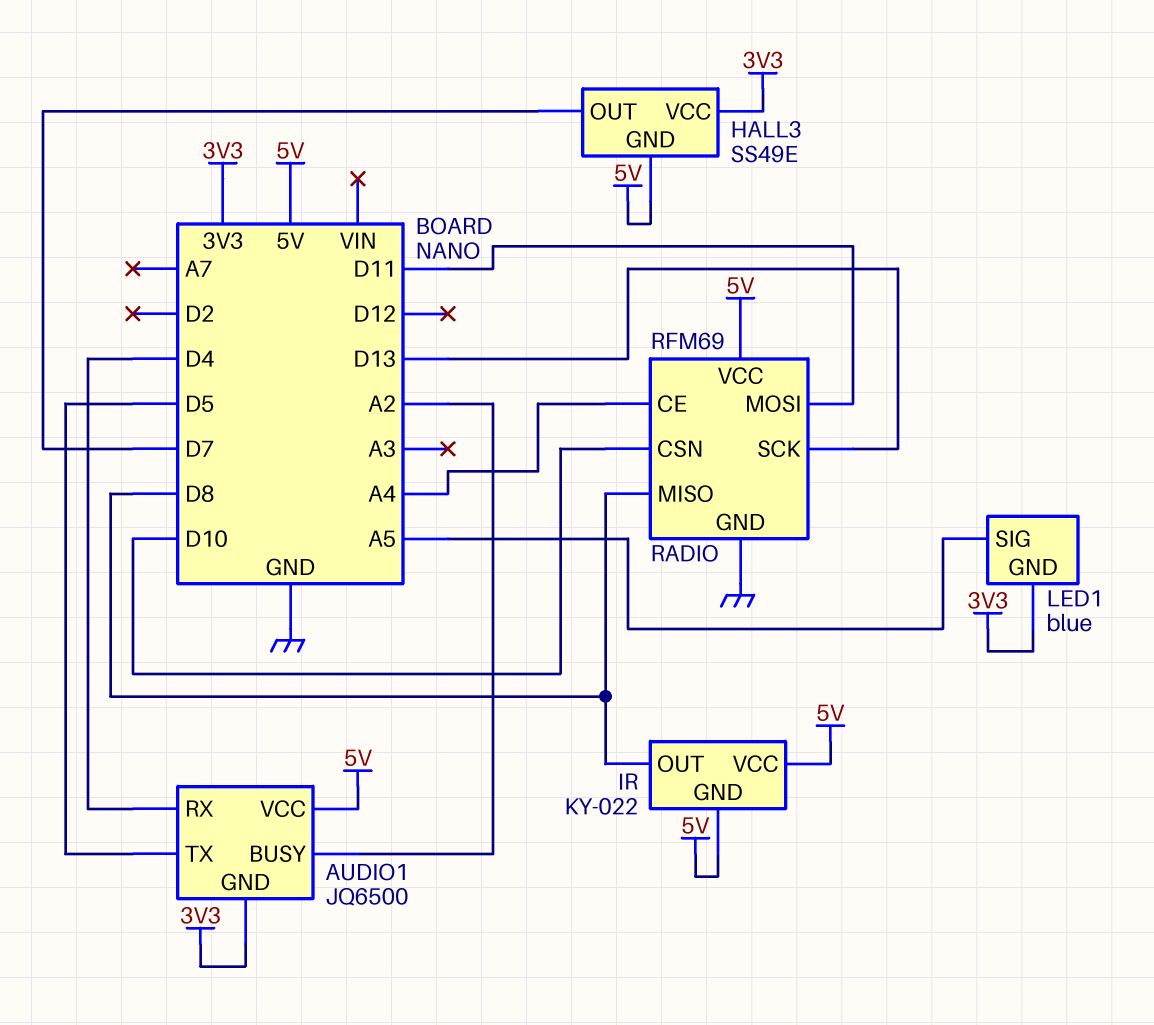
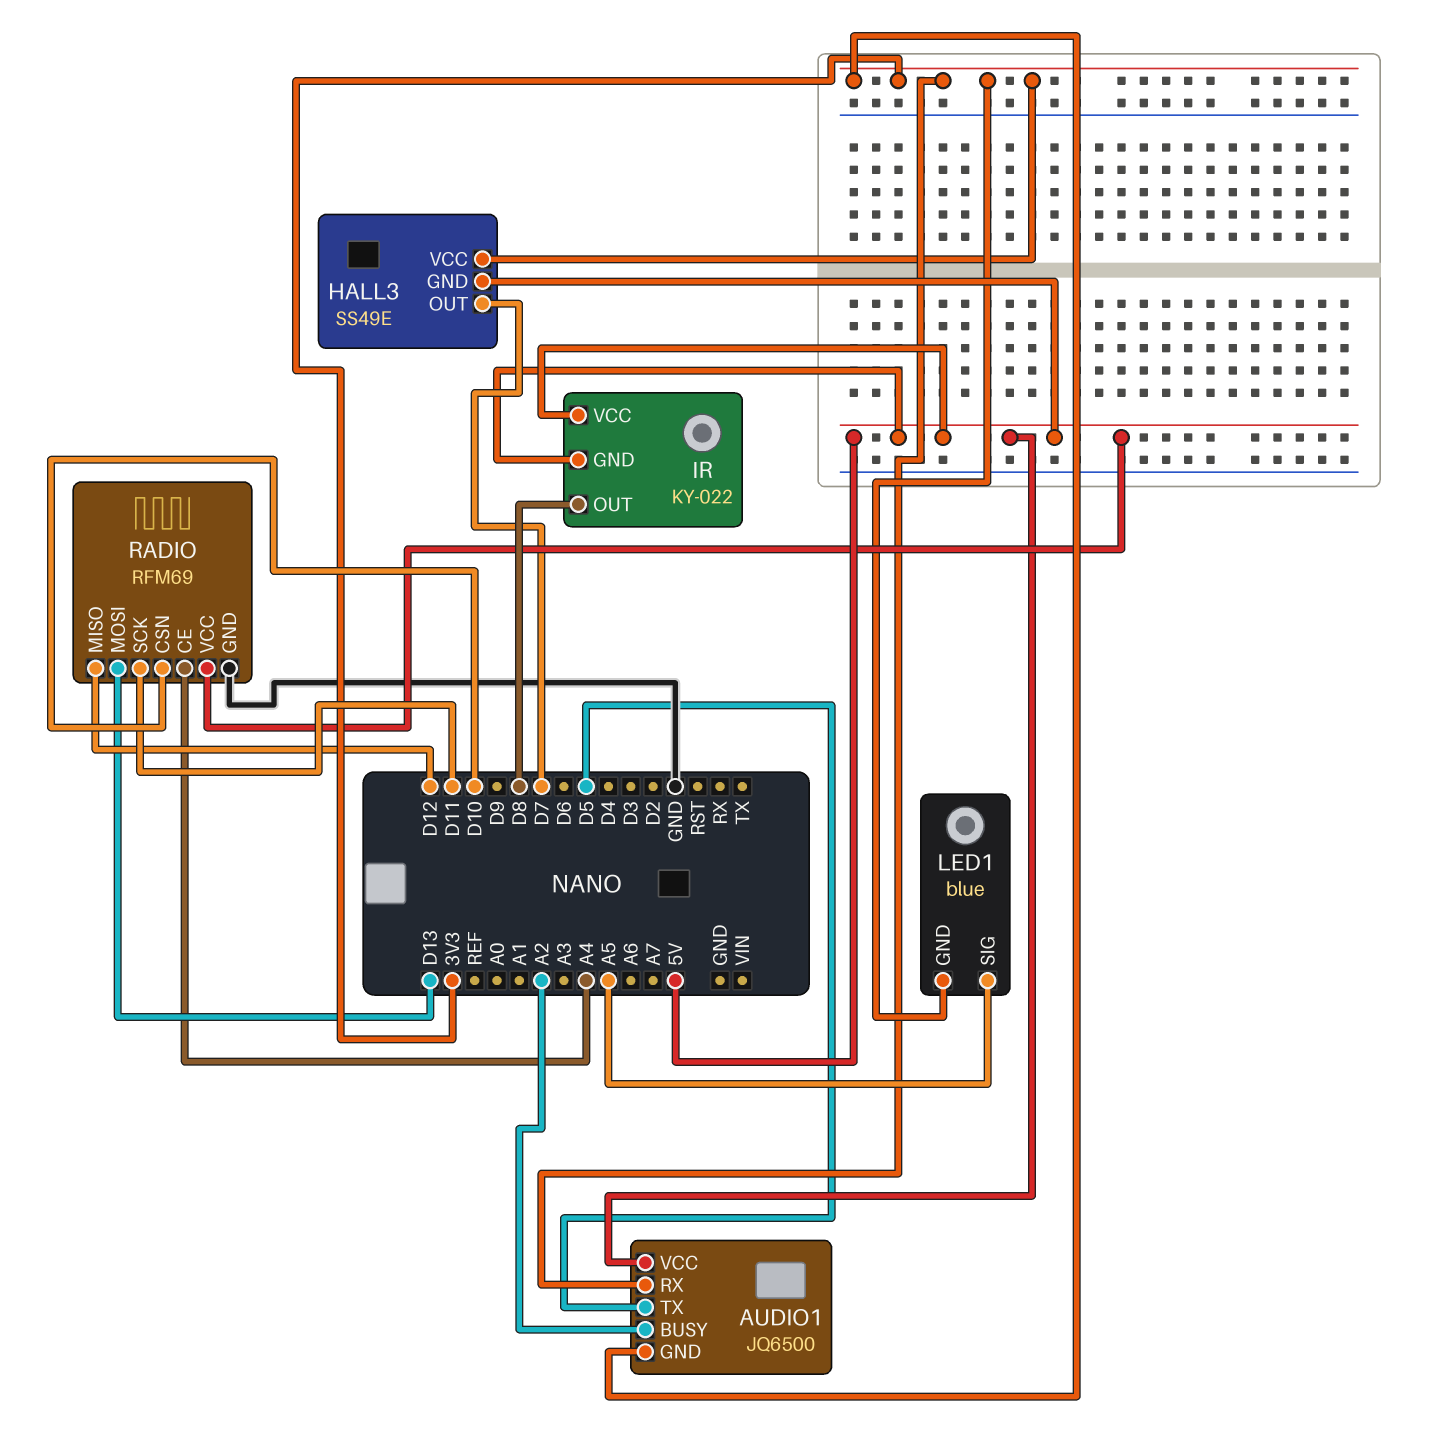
AUDIO1 pin RX: D4 -> 3V3
RADIO pin MISO: D8 -> D12
RADIO pin MOSI: D11 -> D13
RADIO pin SCK: D13 -> D11

